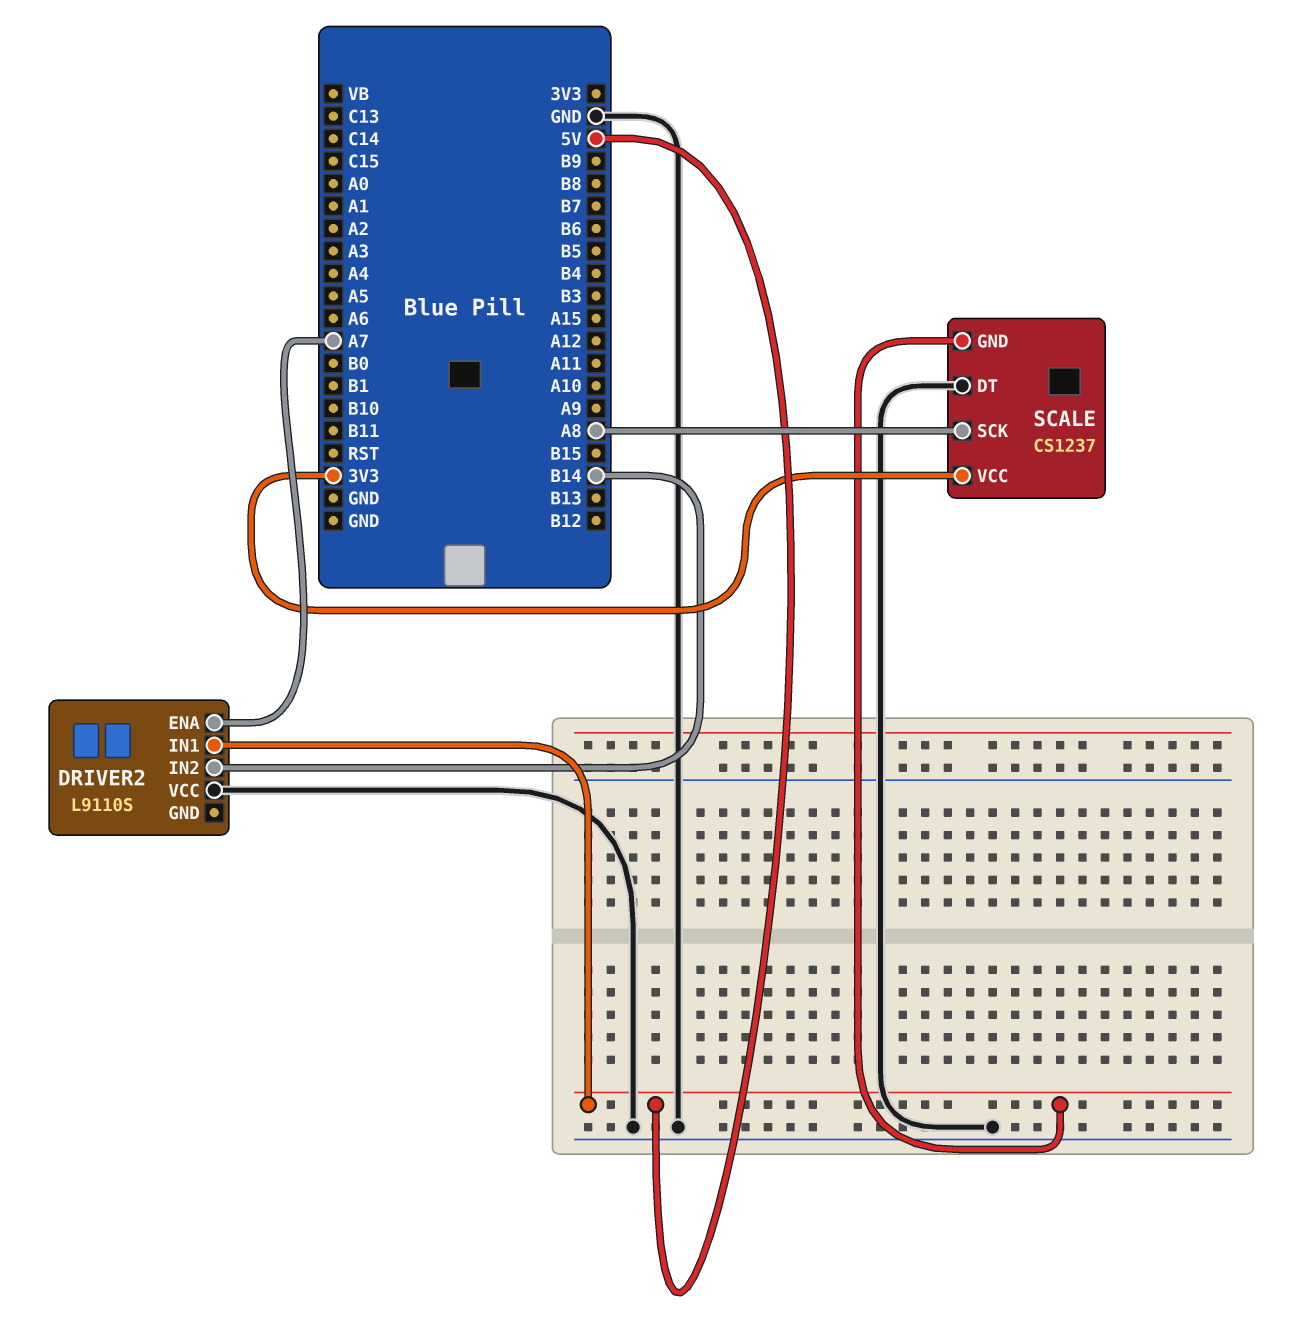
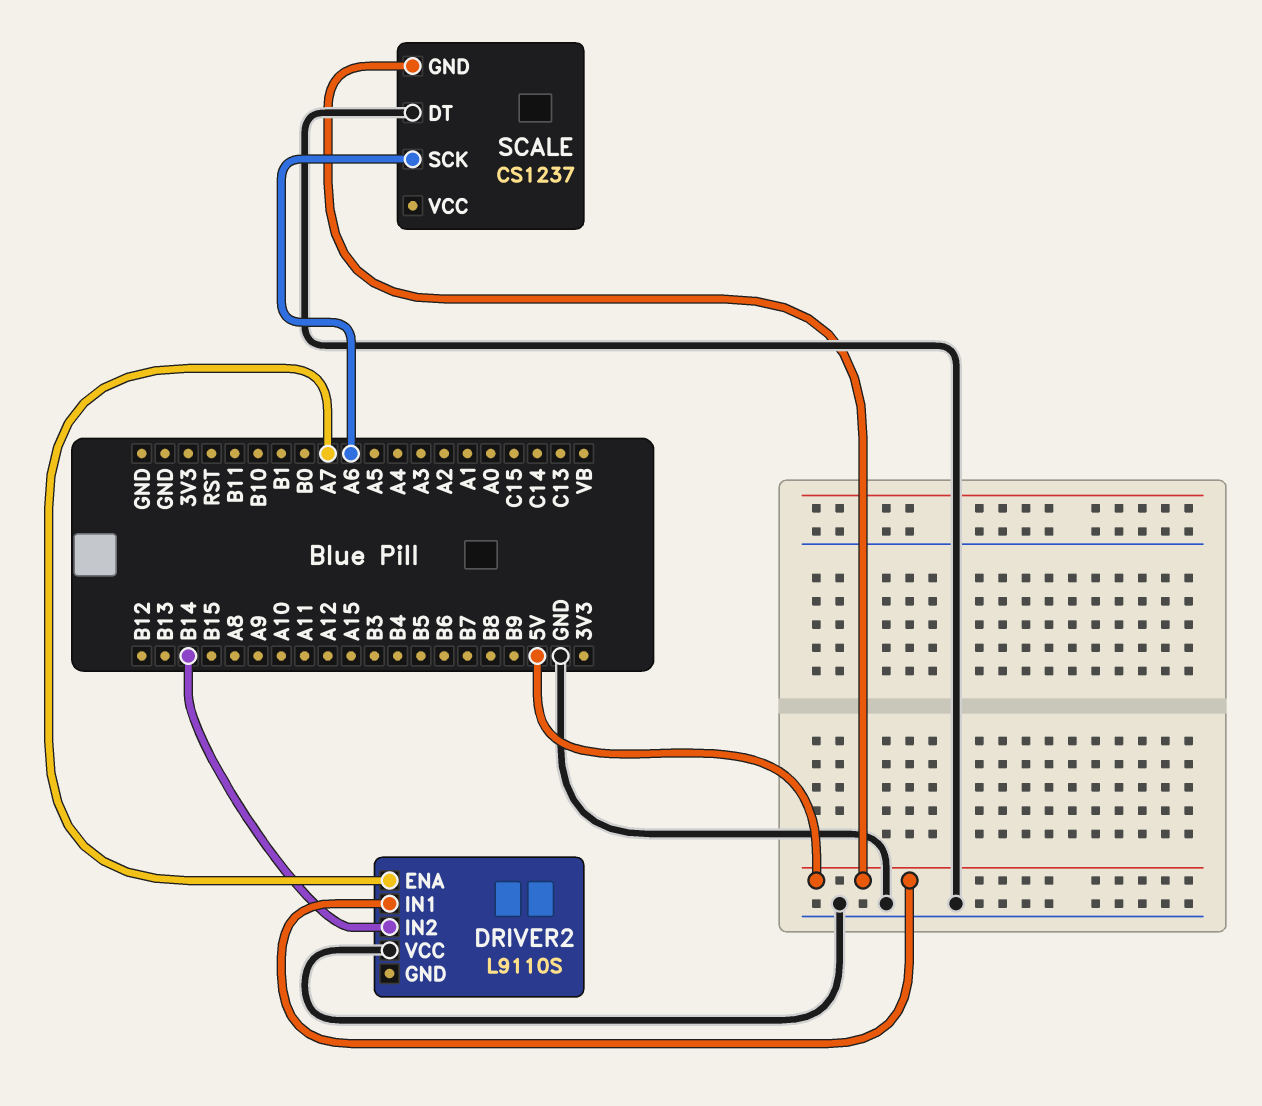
SCALE pin SCK: A8 -> A6
SCALE pin VCC: 3V3 -> none

